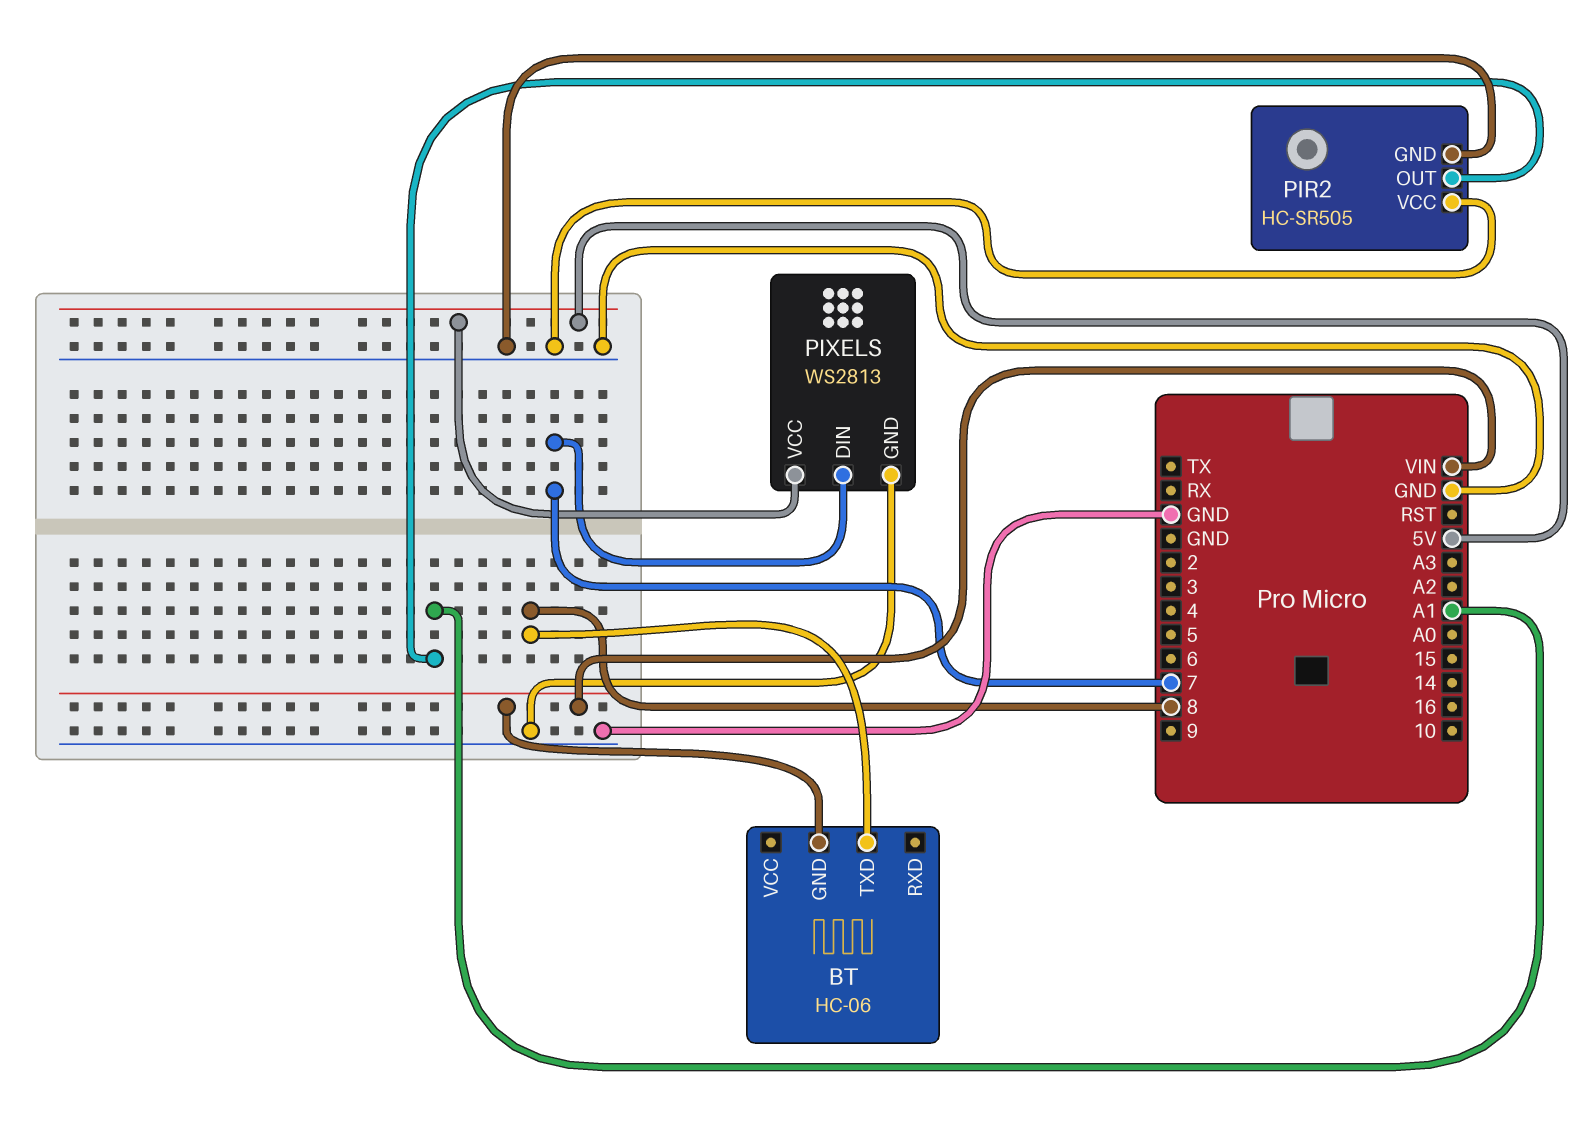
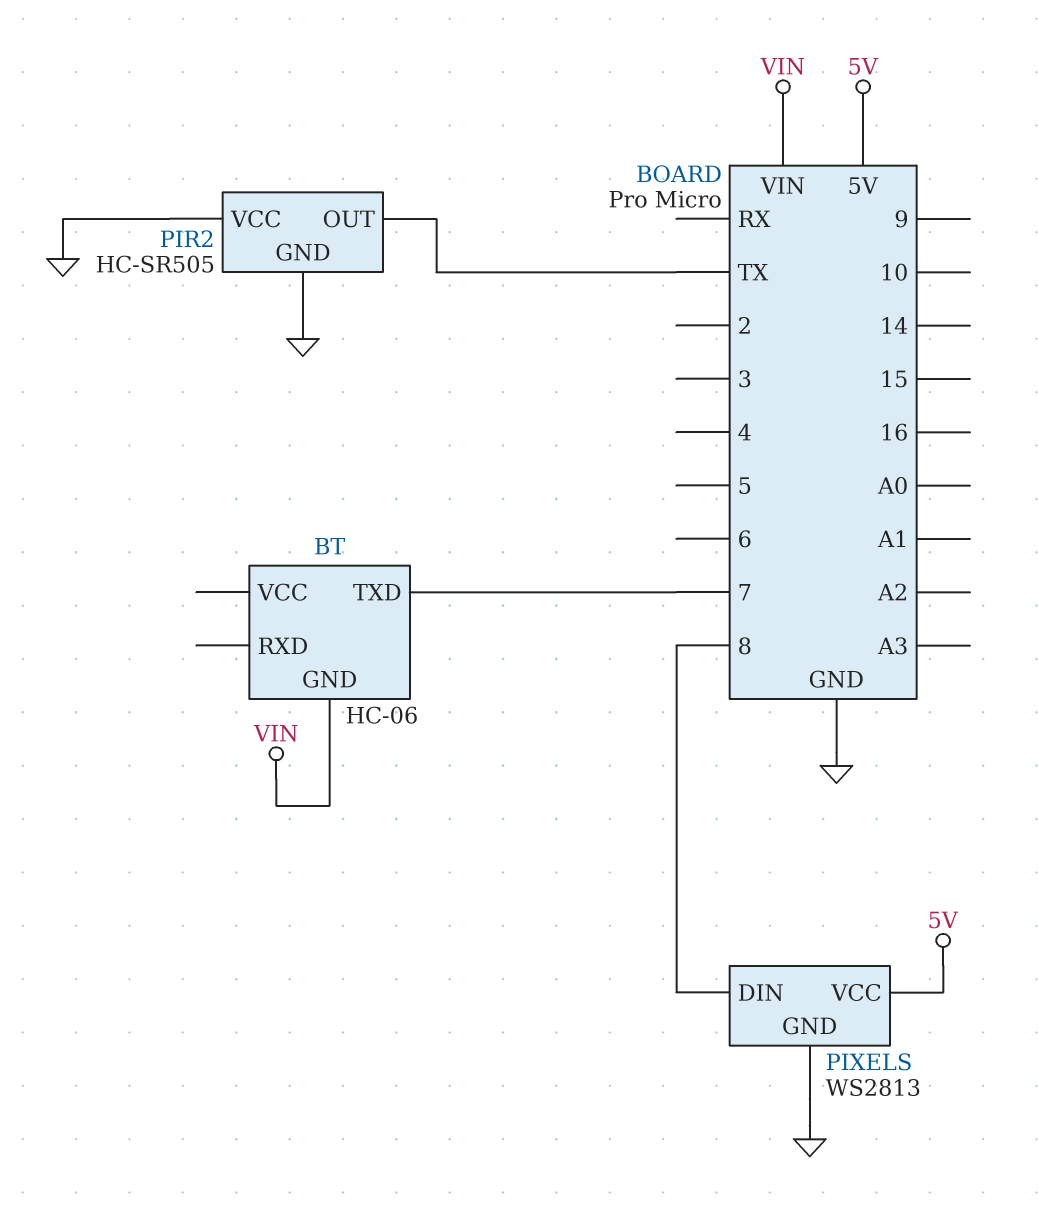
BT pin TXD: 8 -> 7
PIR2 pin OUT: A1 -> TX
PIXELS pin DIN: 7 -> 8

